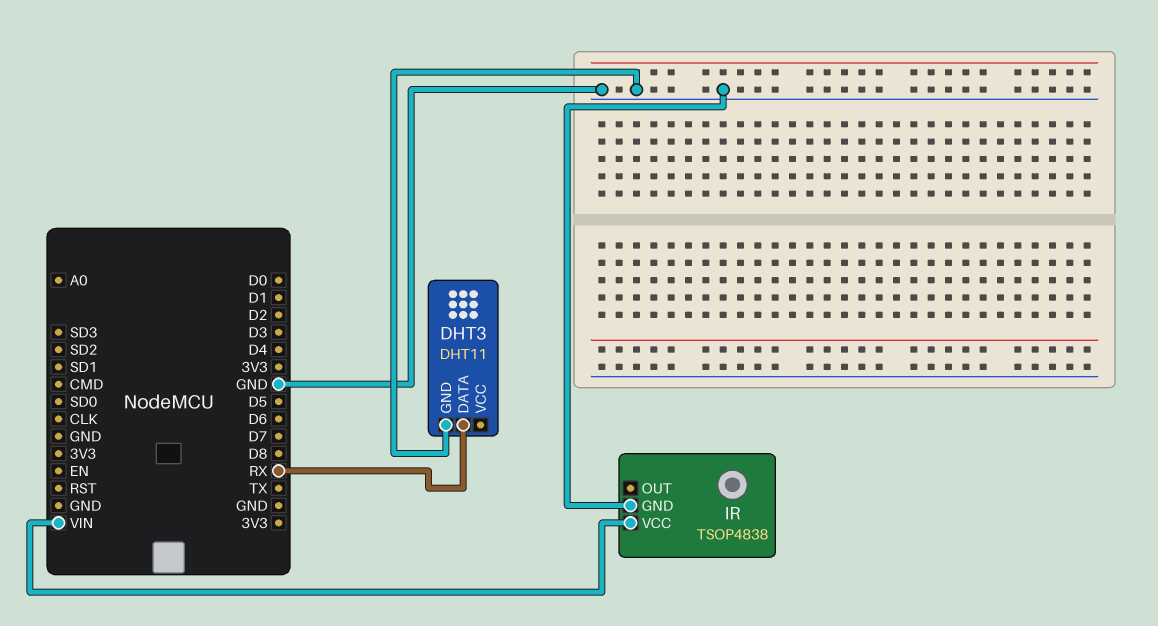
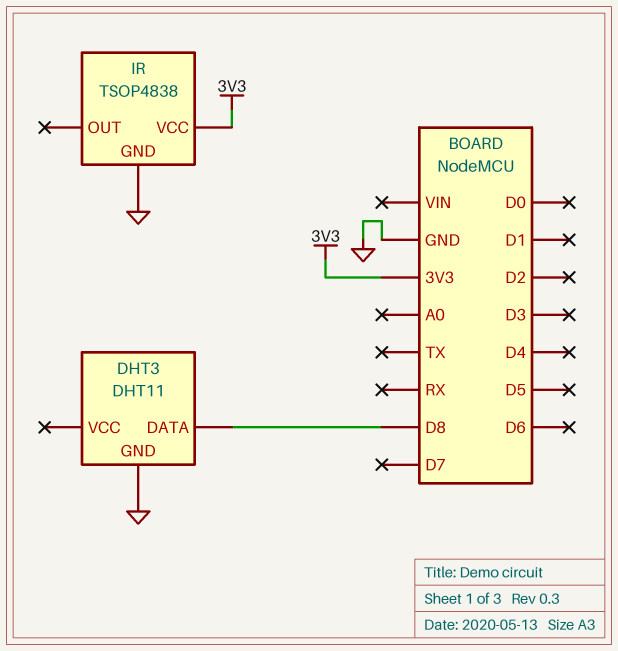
DHT3 pin DATA: RX -> D8
IR pin VCC: VIN -> 3V3

